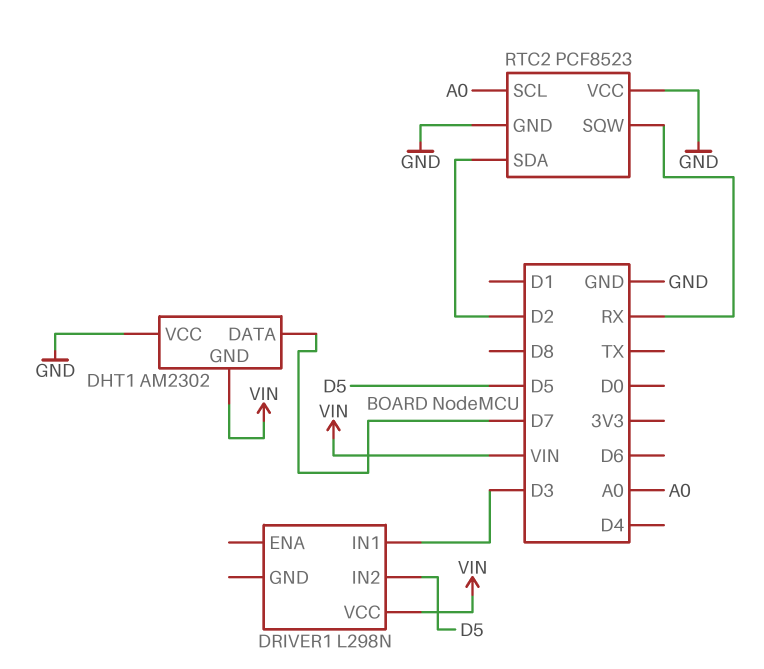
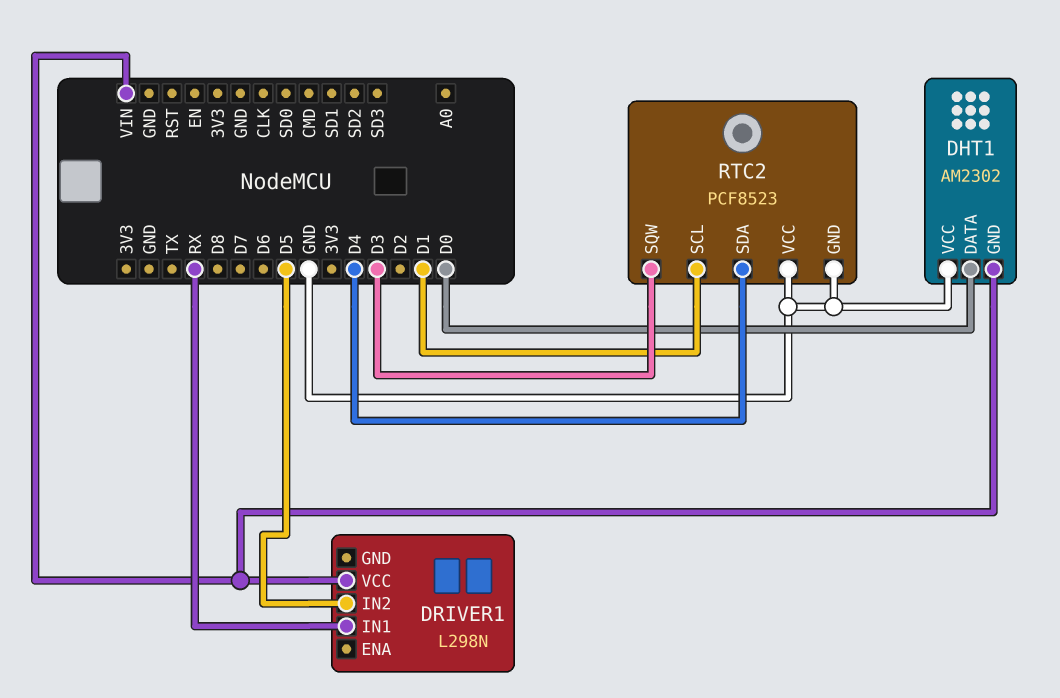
DHT1 pin DATA: D7 -> D0
DRIVER1 pin IN1: D3 -> RX
RTC2 pin SCL: A0 -> D1
RTC2 pin SDA: D2 -> D4
RTC2 pin SQW: RX -> D3

